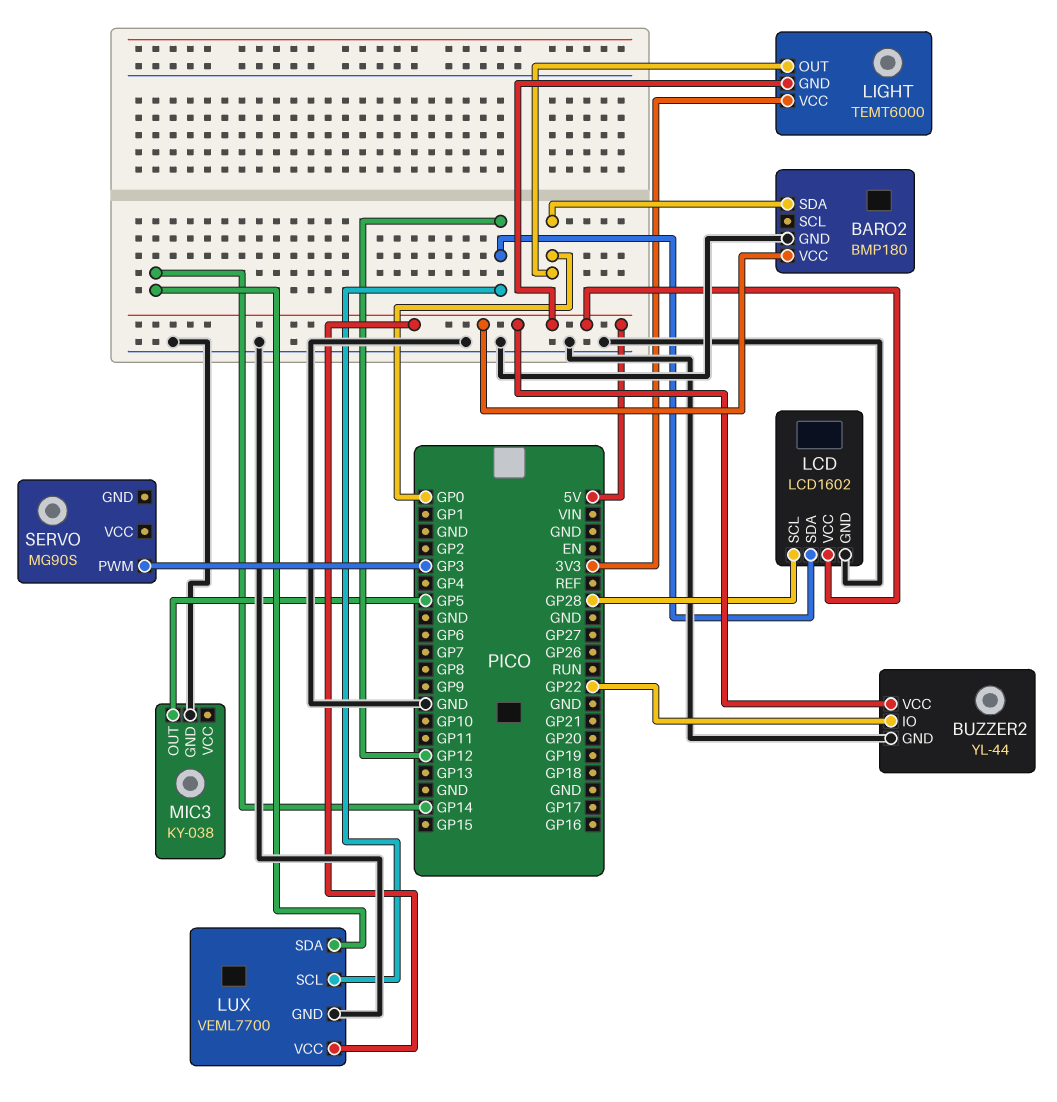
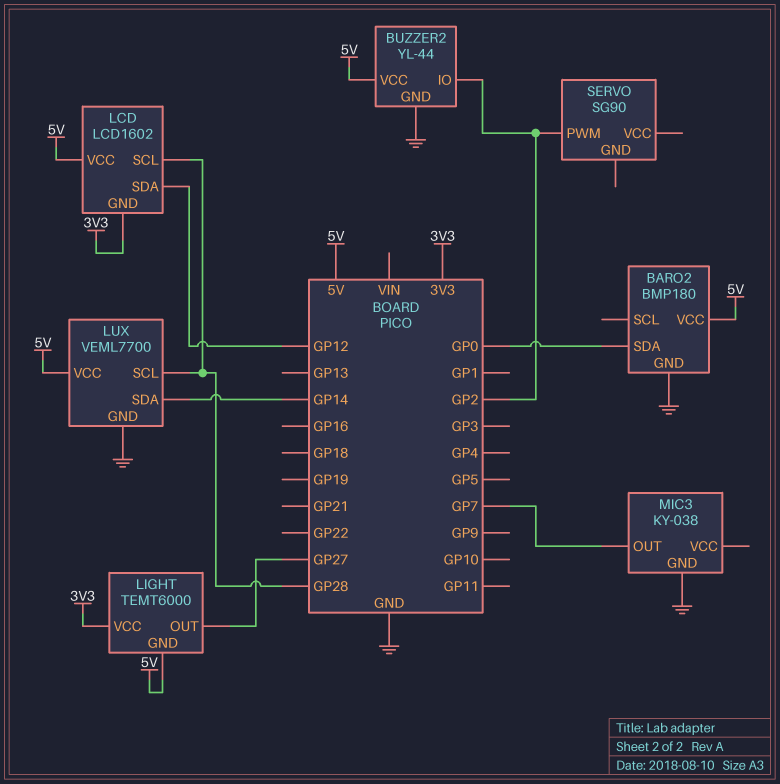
BUZZER2 pin IO: GP22 -> GP2
LCD pin GND: GND -> 3V3
LIGHT pin OUT: GP0 -> GP27
LUX pin SCL: GP12 -> GP28
MIC3 pin OUT: GP5 -> GP7
SERVO: MG90S -> SG90
SERVO pin PWM: GP3 -> GP2

